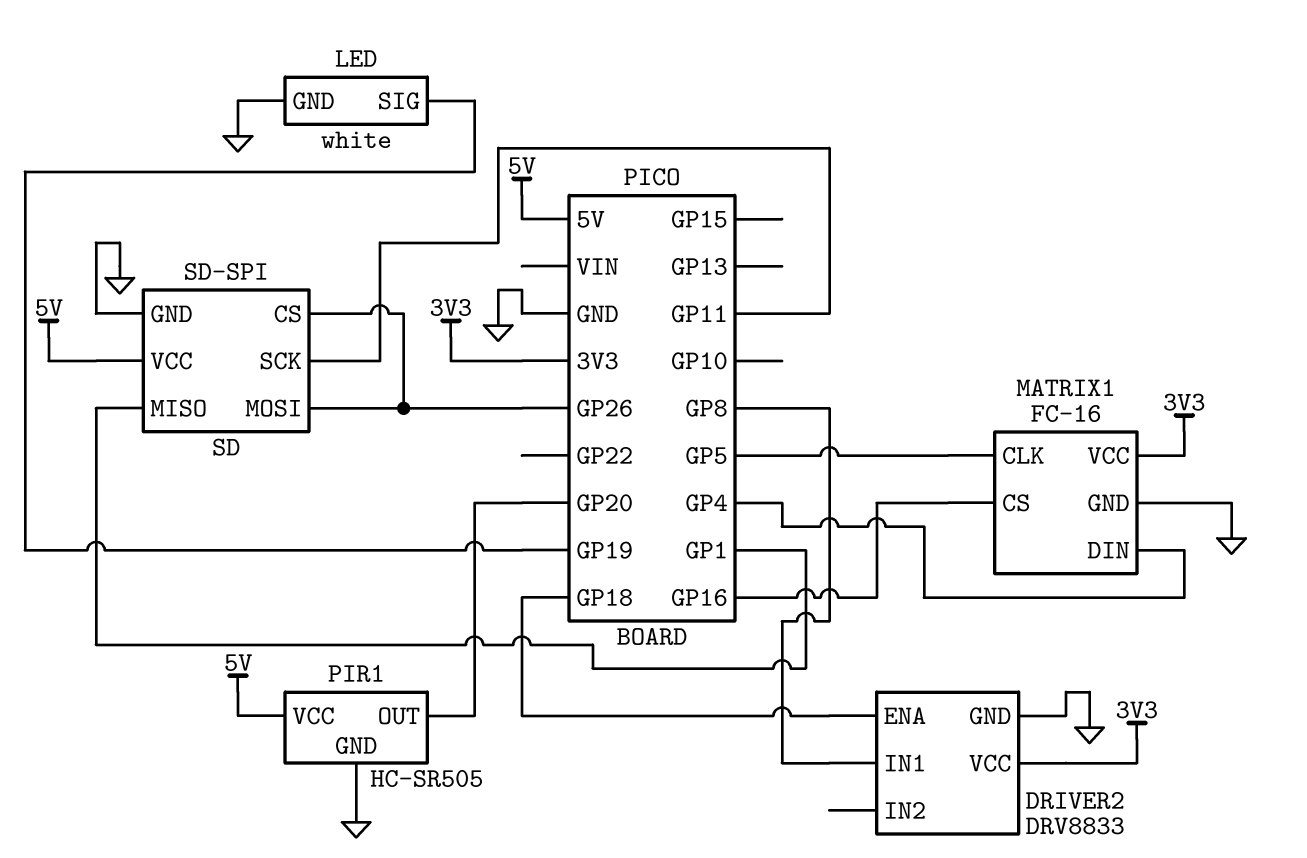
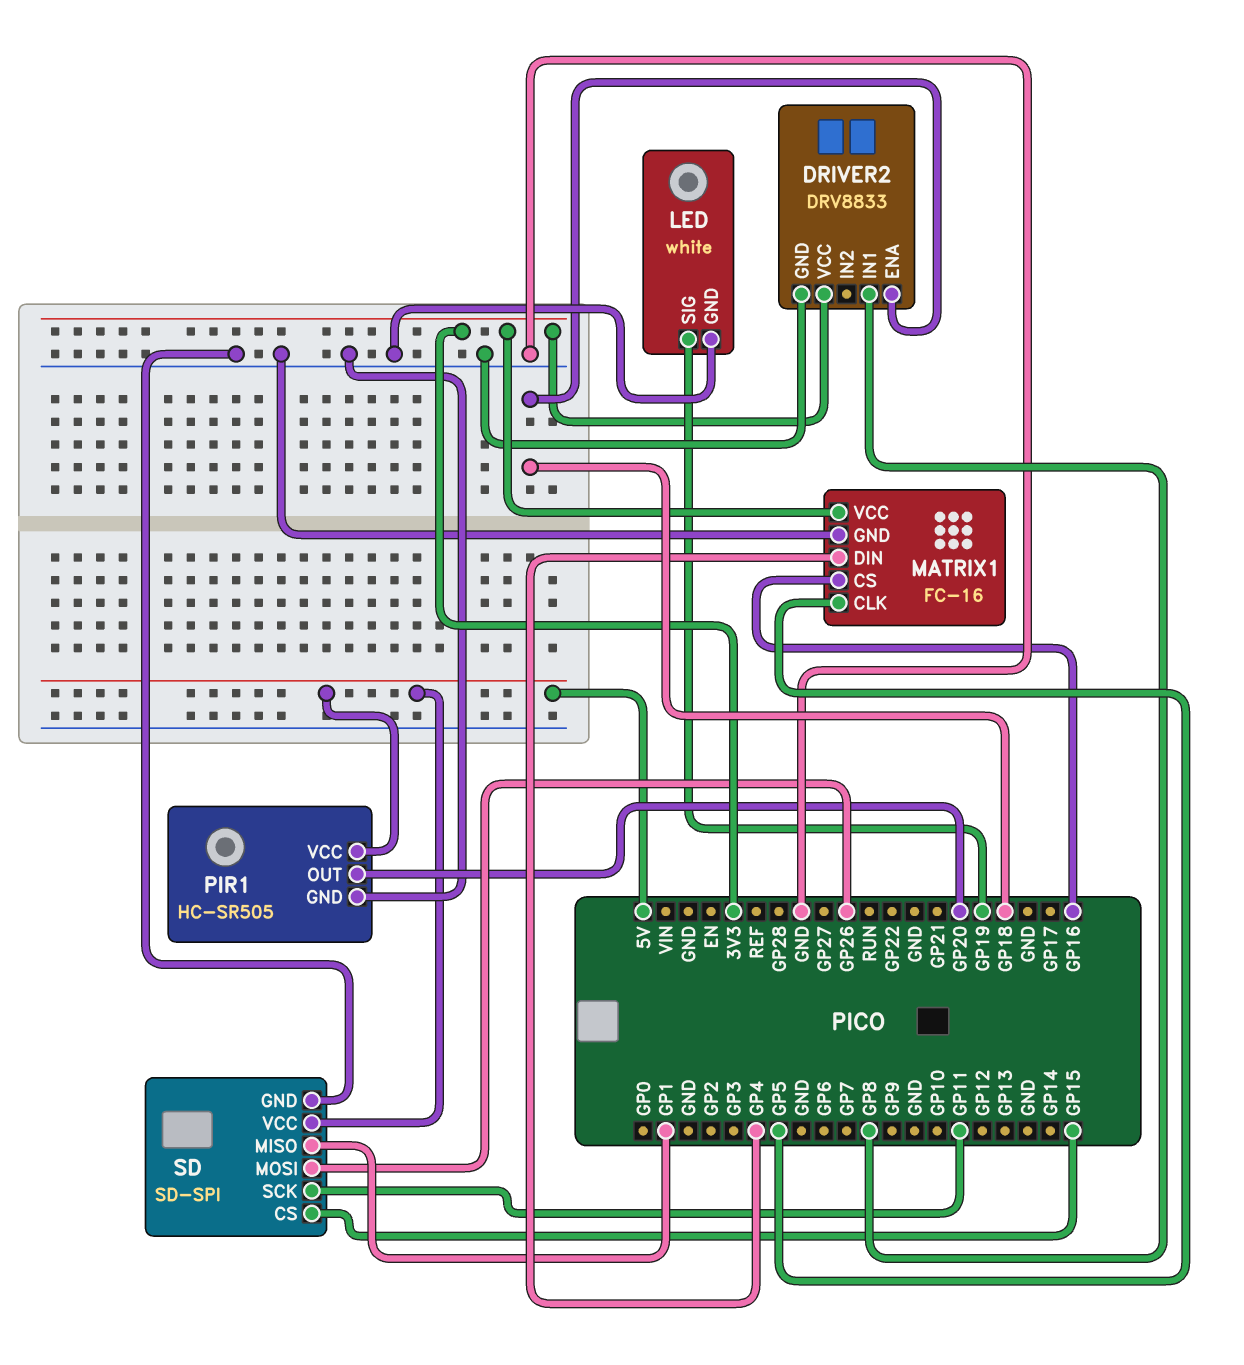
SD pin CS: GP26 -> GP15

